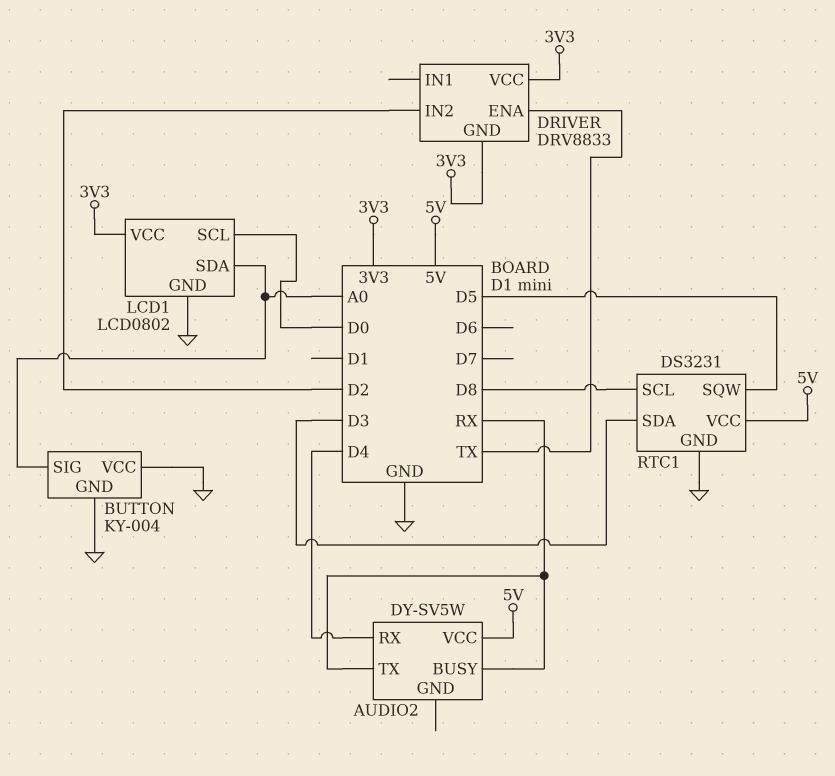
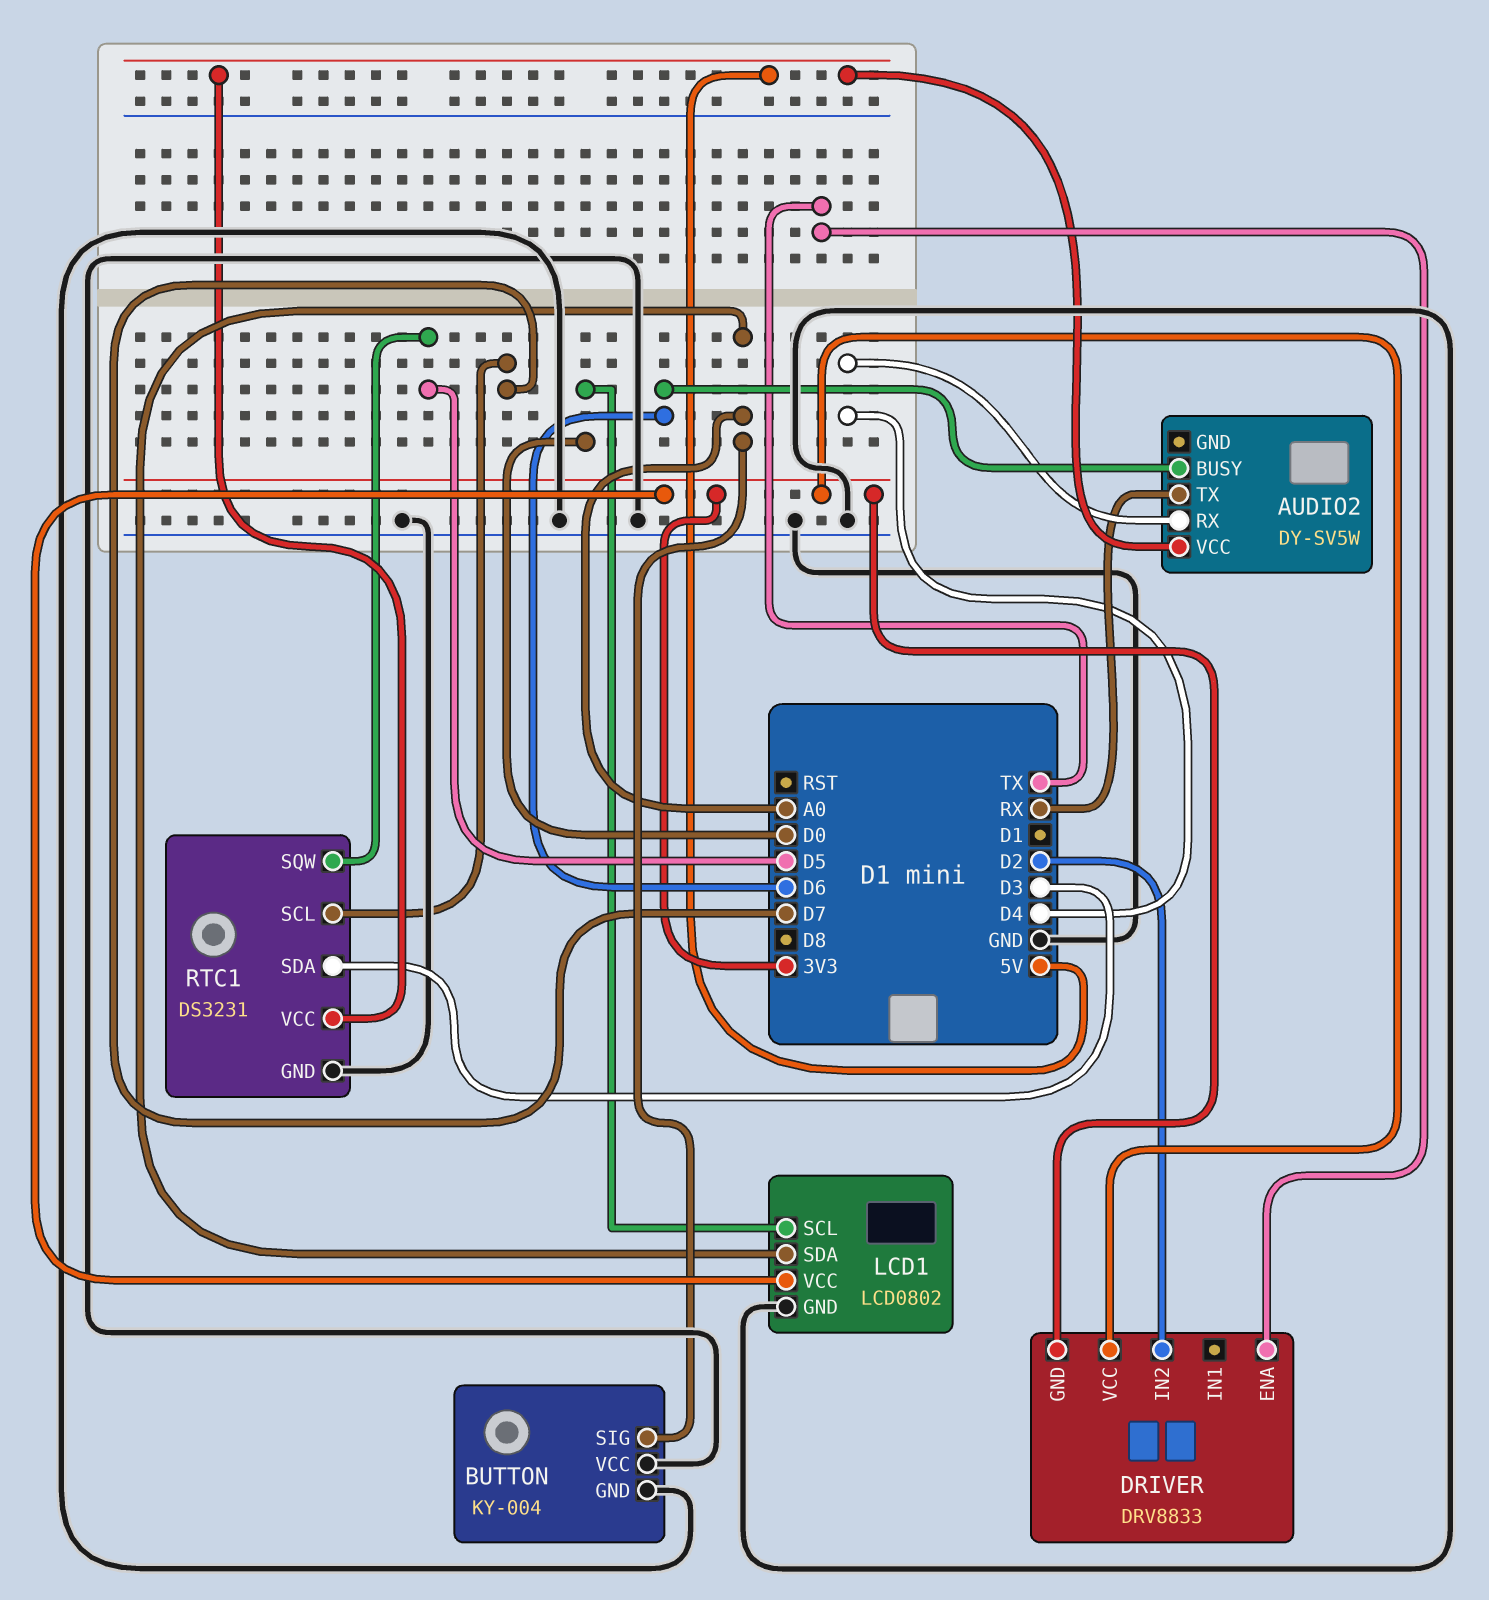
AUDIO2 pin BUSY: RX -> D6
RTC1 pin SCL: D8 -> D7

